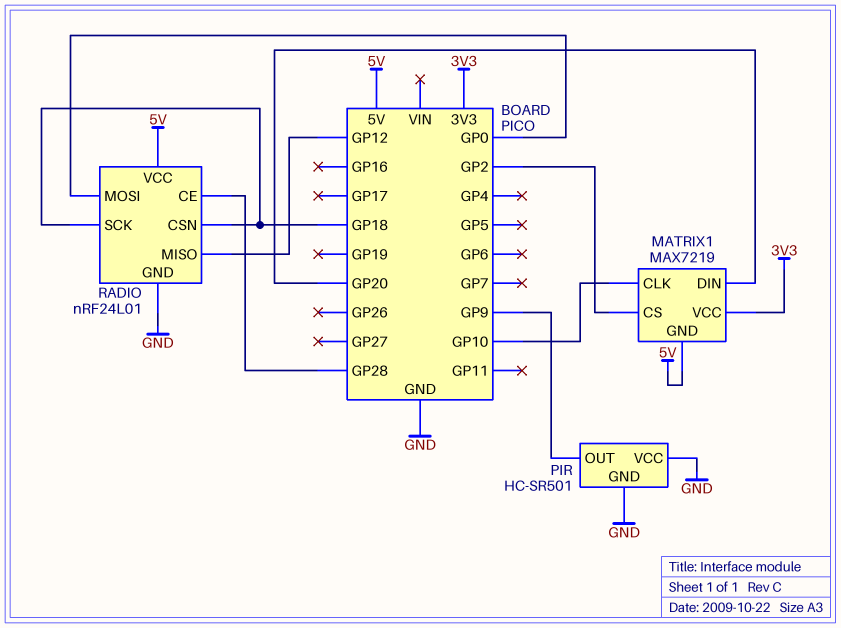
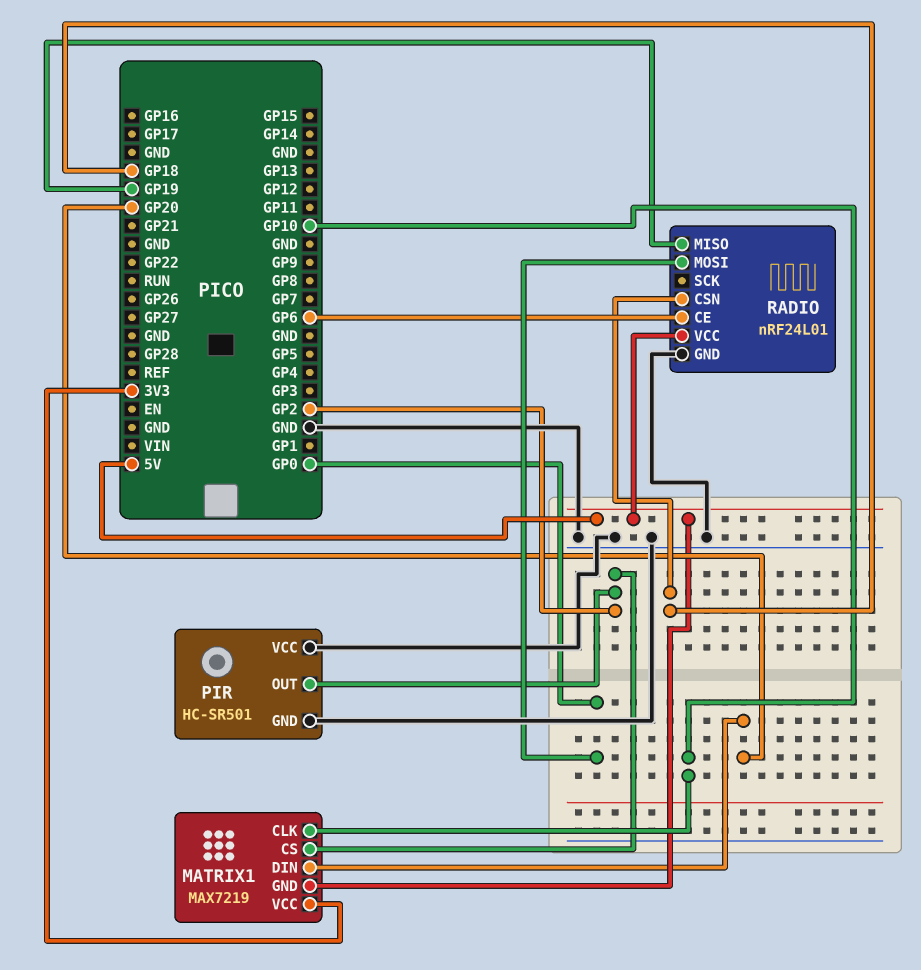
PIR pin OUT: GP9 -> GP2
RADIO pin CE: GP28 -> GP6
RADIO pin MISO: GP12 -> GP19
RADIO pin SCK: GP18 -> none

